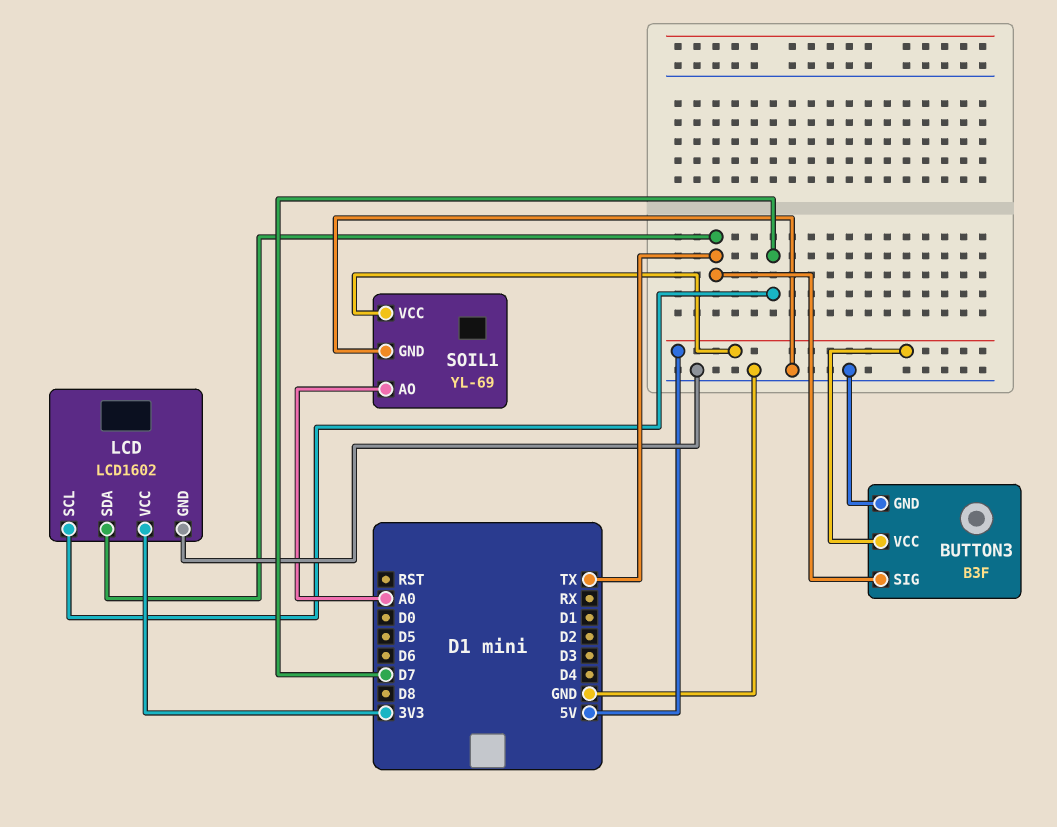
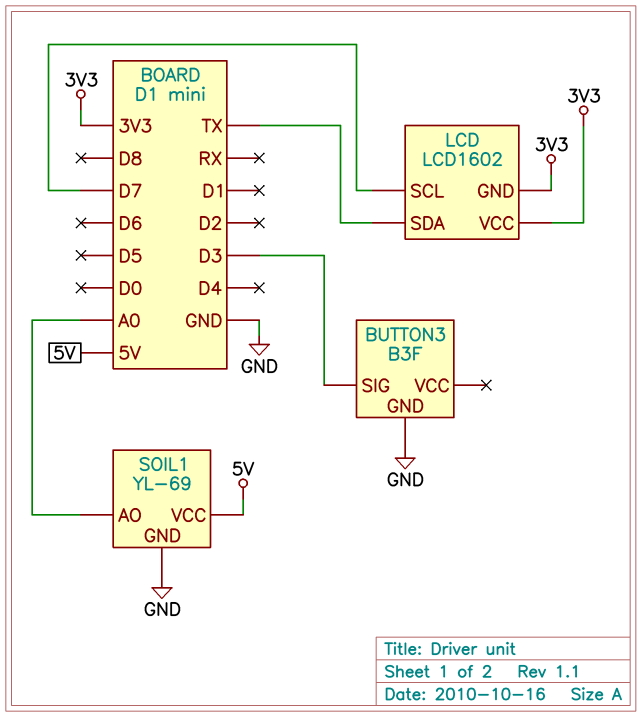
BUTTON3 pin SIG: TX -> D3
BUTTON3 pin VCC: 5V -> none
LCD pin GND: GND -> 3V3

